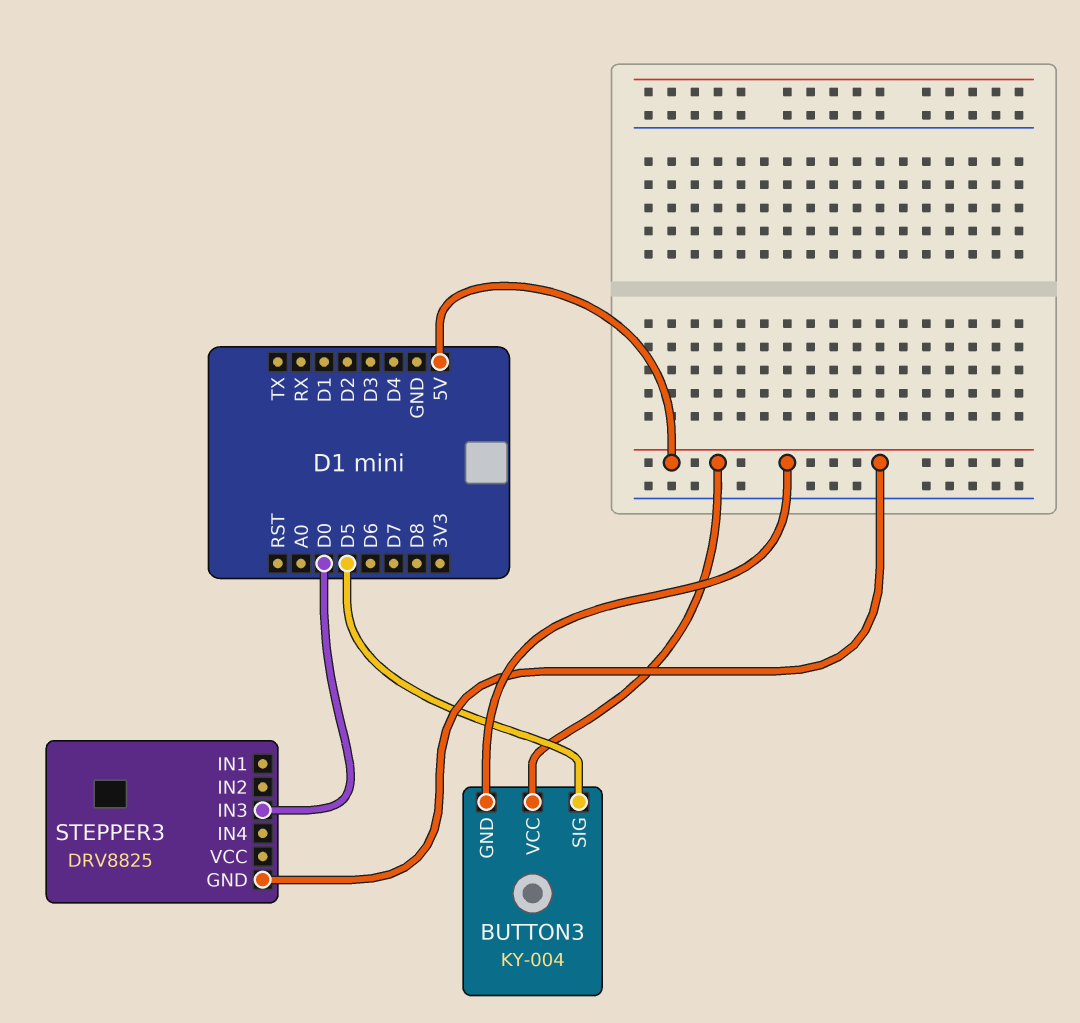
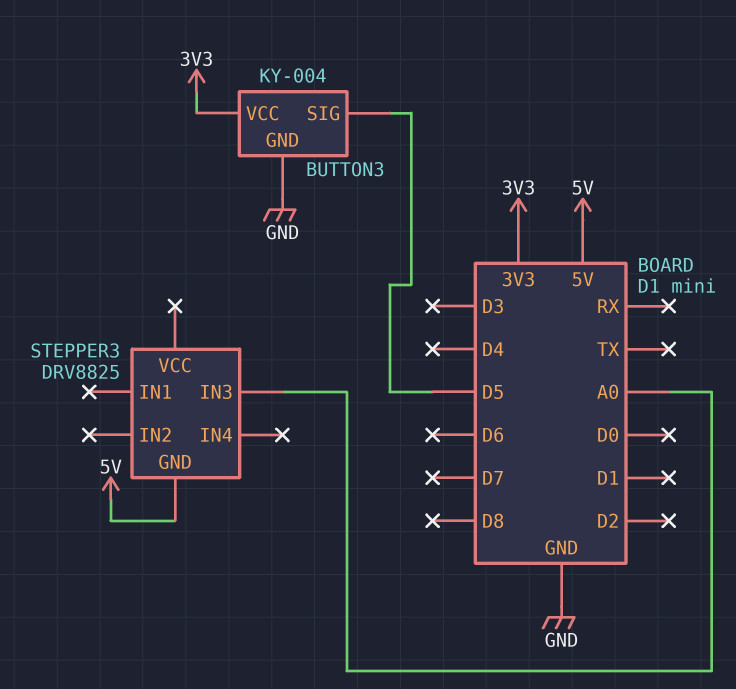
BUTTON3 pin GND: 5V -> GND
BUTTON3 pin VCC: 5V -> 3V3
STEPPER3 pin IN3: D0 -> A0

